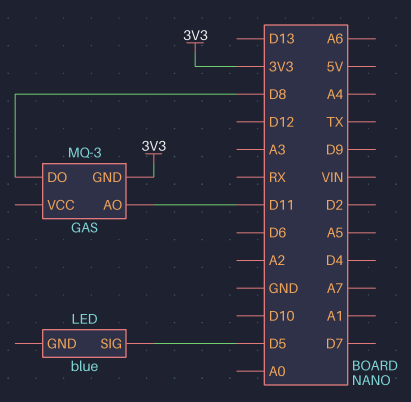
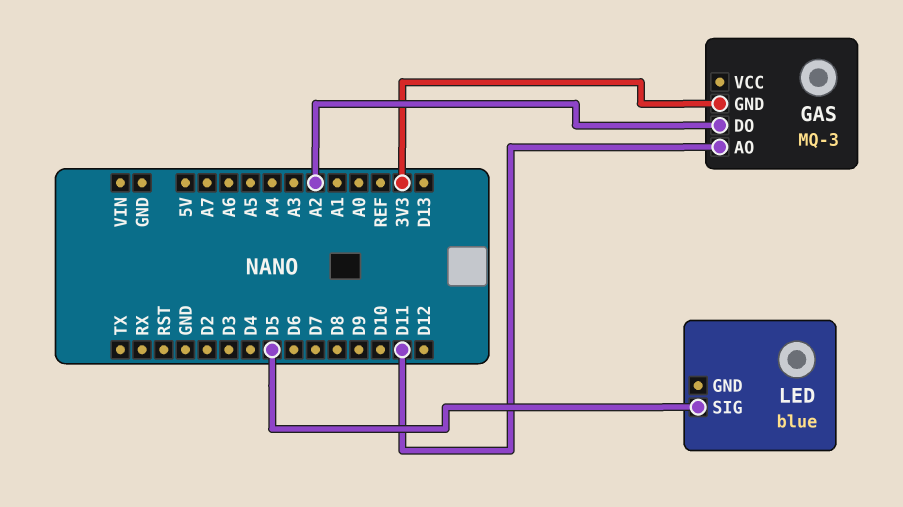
GAS pin DO: D8 -> A2

